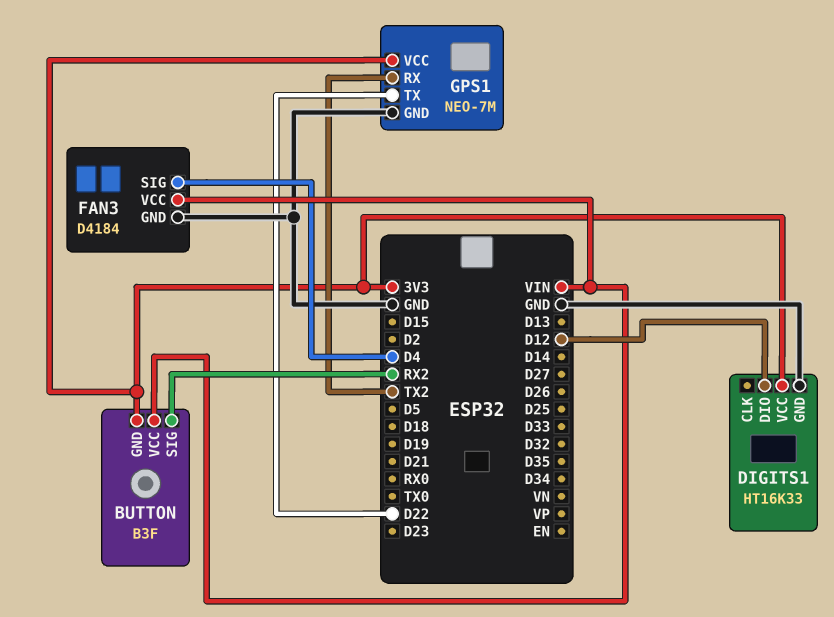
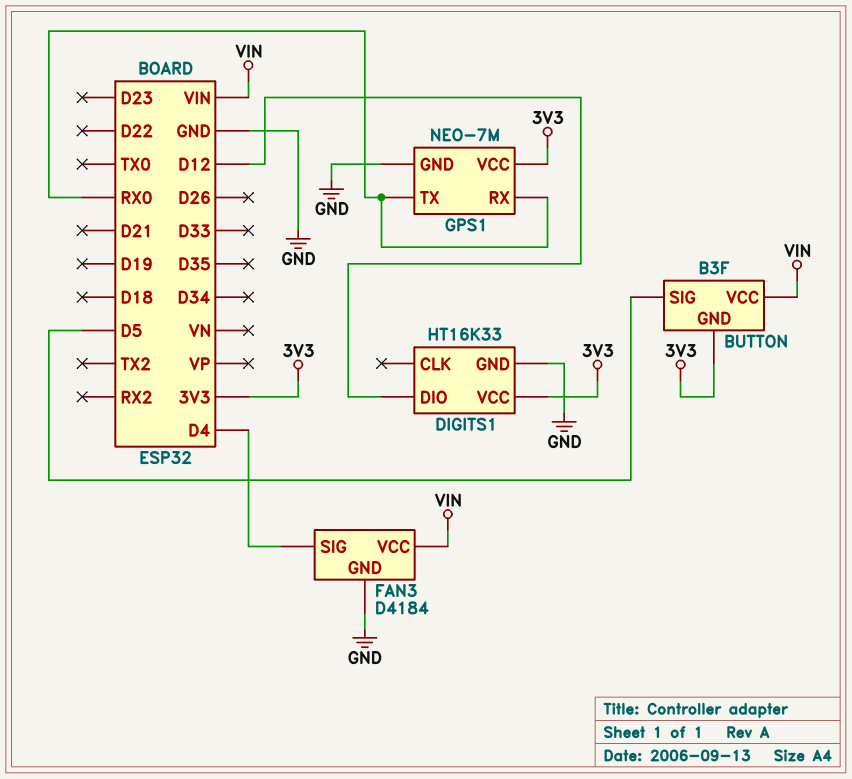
BUTTON pin SIG: RX2 -> D5
GPS1 pin RX: TX2 -> RX0
GPS1 pin TX: D22 -> RX0

